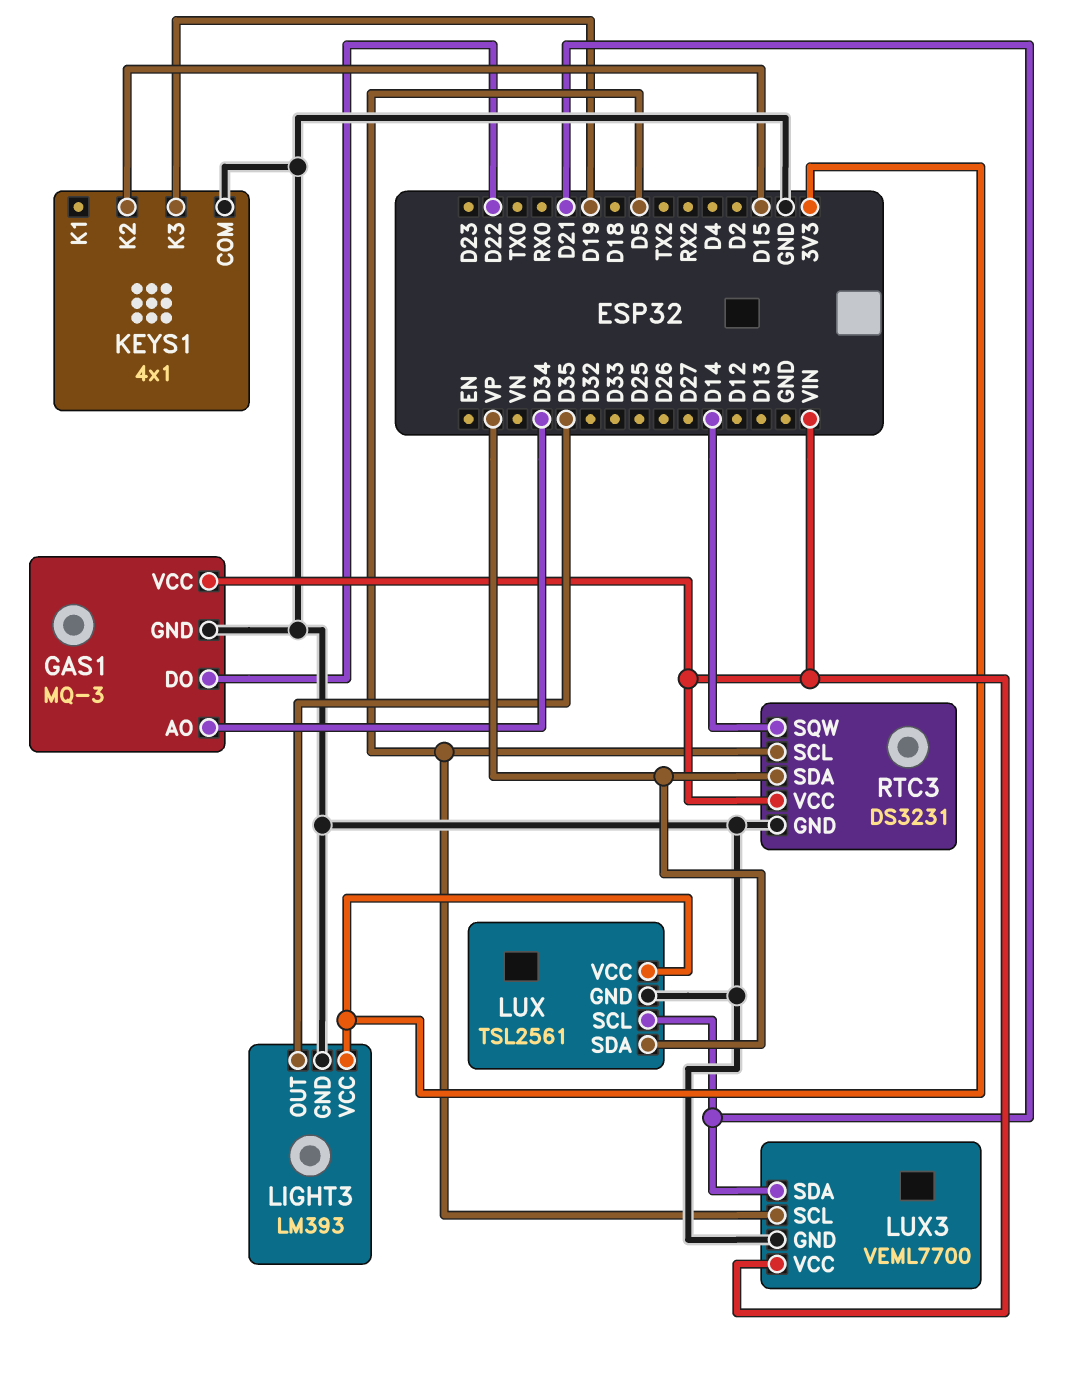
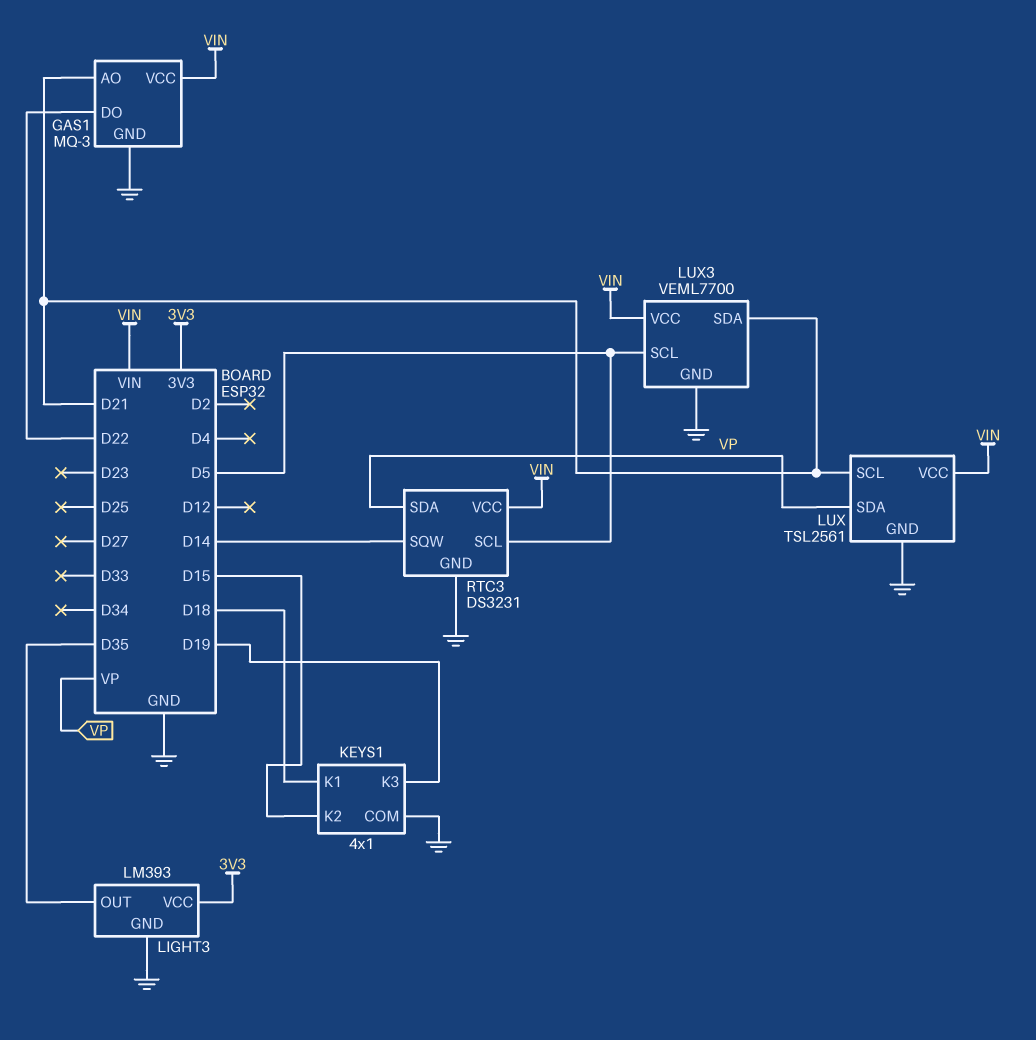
GAS1 pin AO: D34 -> D21
KEYS1 pin K1: none -> D18
LUX pin VCC: 3V3 -> VIN

